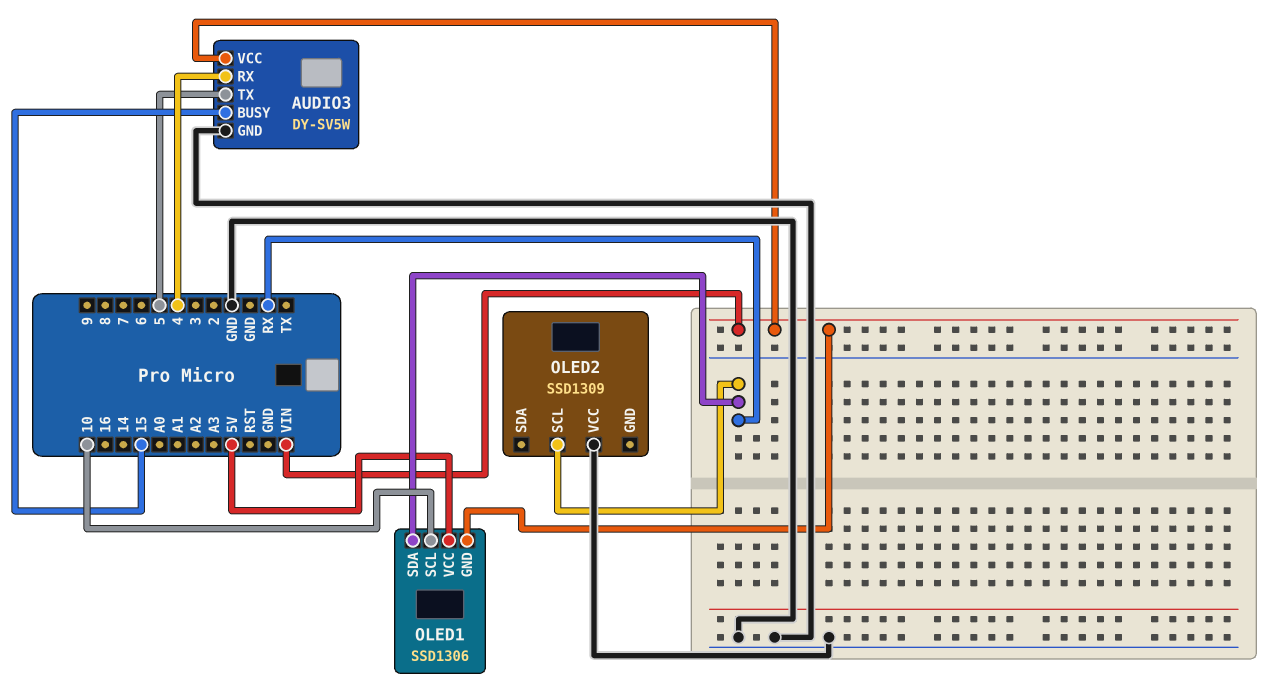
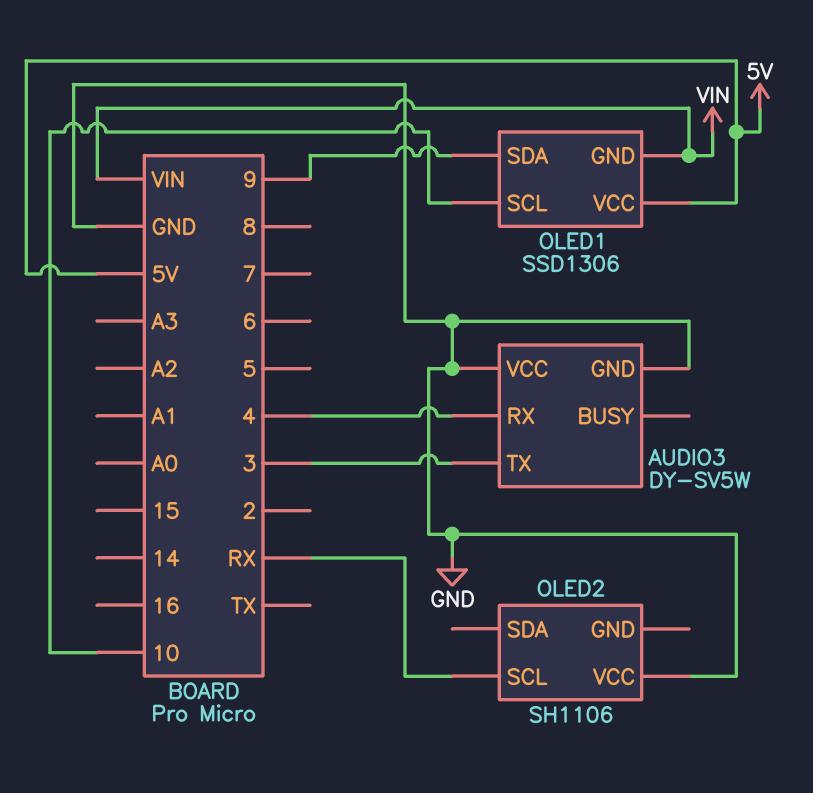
AUDIO3 pin BUSY: 15 -> none
AUDIO3 pin TX: 5 -> 3
AUDIO3 pin VCC: VIN -> GND
OLED1 pin SDA: RX -> 9
OLED2: SSD1309 -> SH1106

